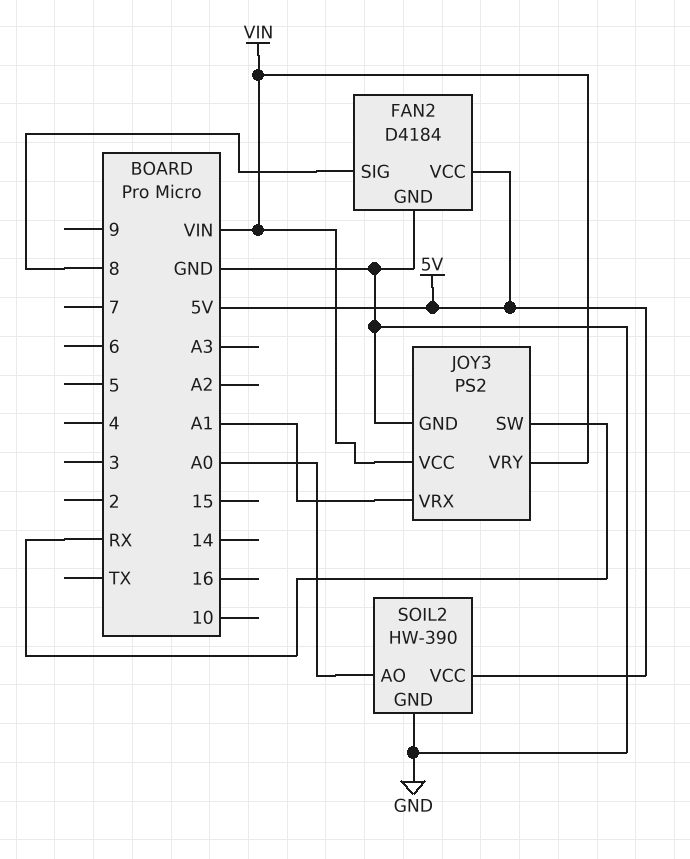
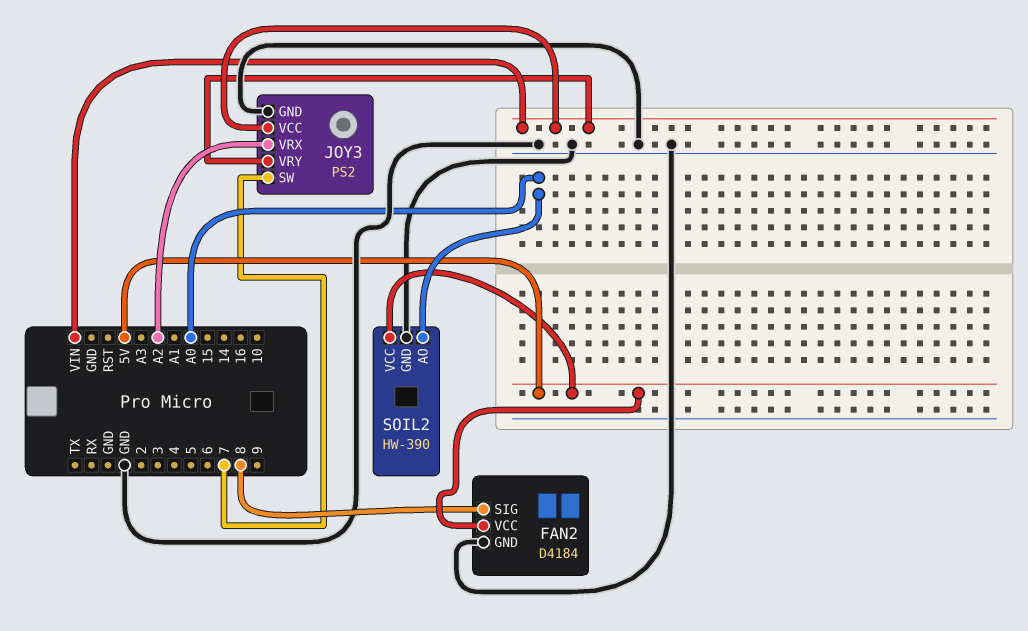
JOY3 pin SW: RX -> 7
JOY3 pin VRX: A1 -> A2

